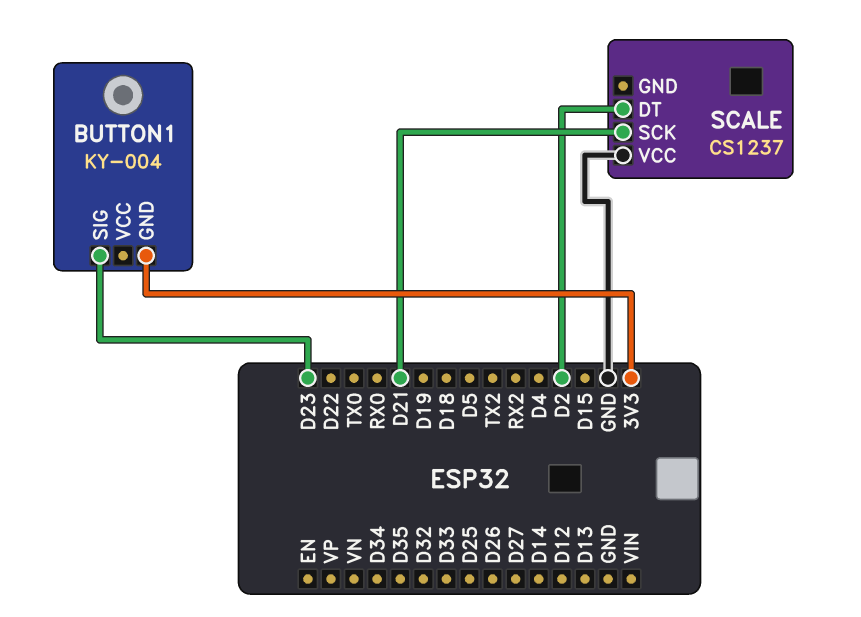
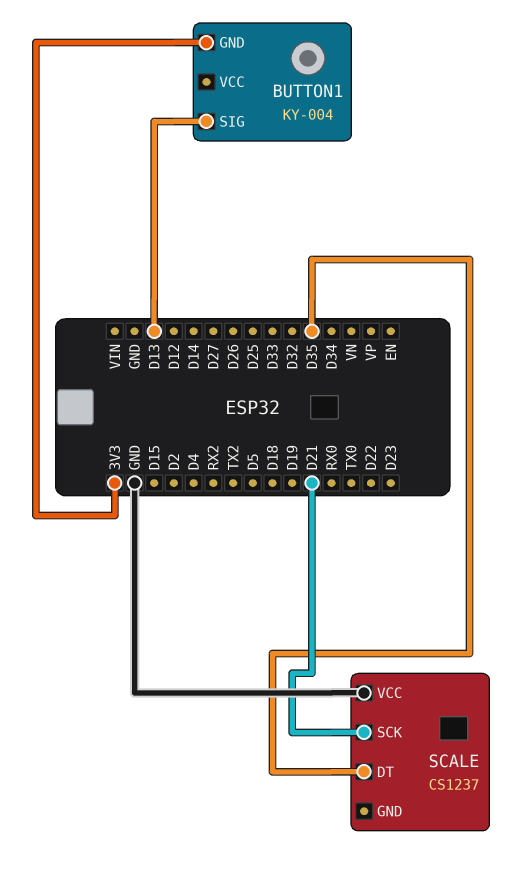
BUTTON1 pin SIG: D23 -> D13
SCALE pin DT: D2 -> D35

